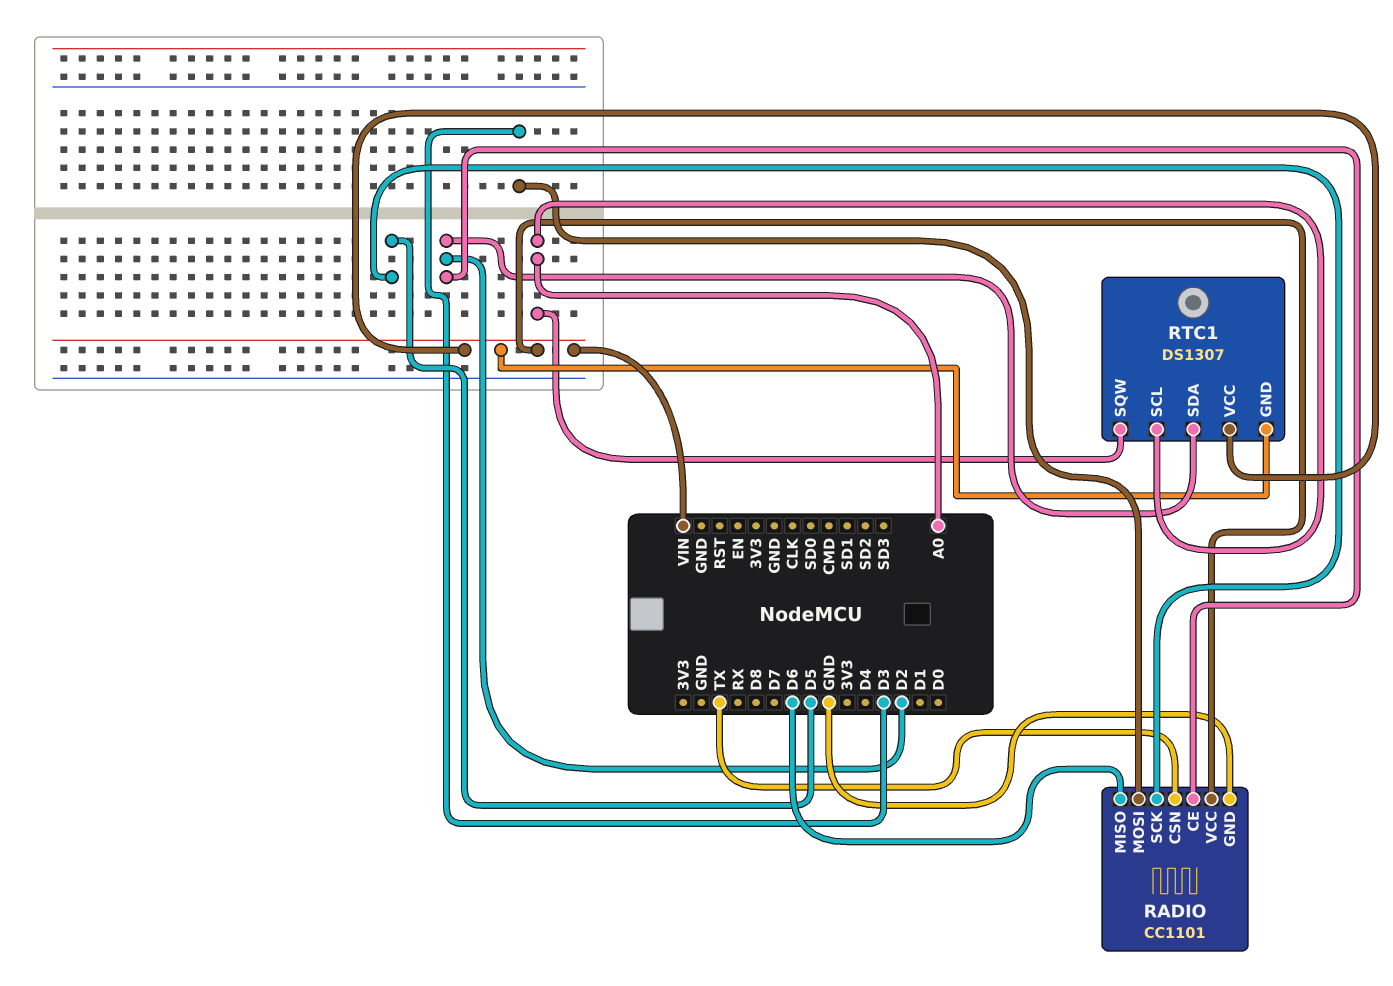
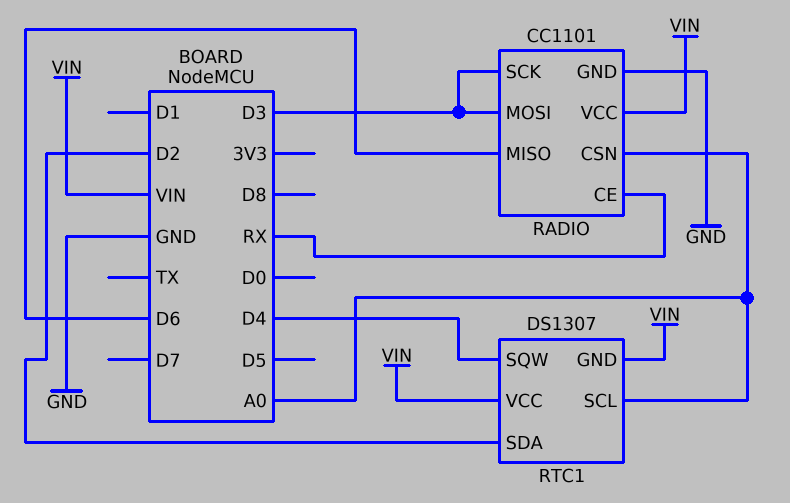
RADIO pin CE: D2 -> RX
RADIO pin CSN: TX -> A0
RADIO pin SCK: D5 -> D3
RTC1 pin SQW: A0 -> D4

